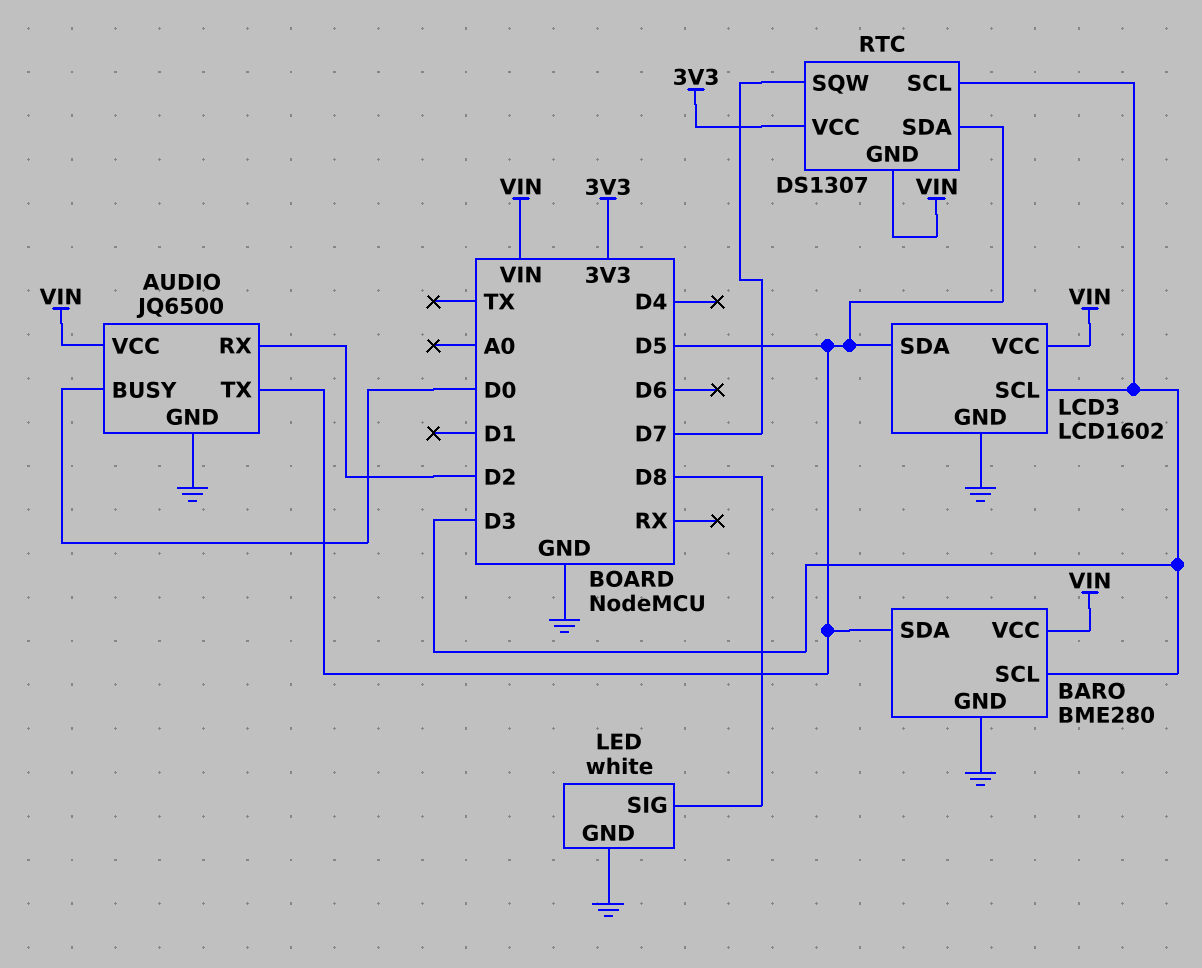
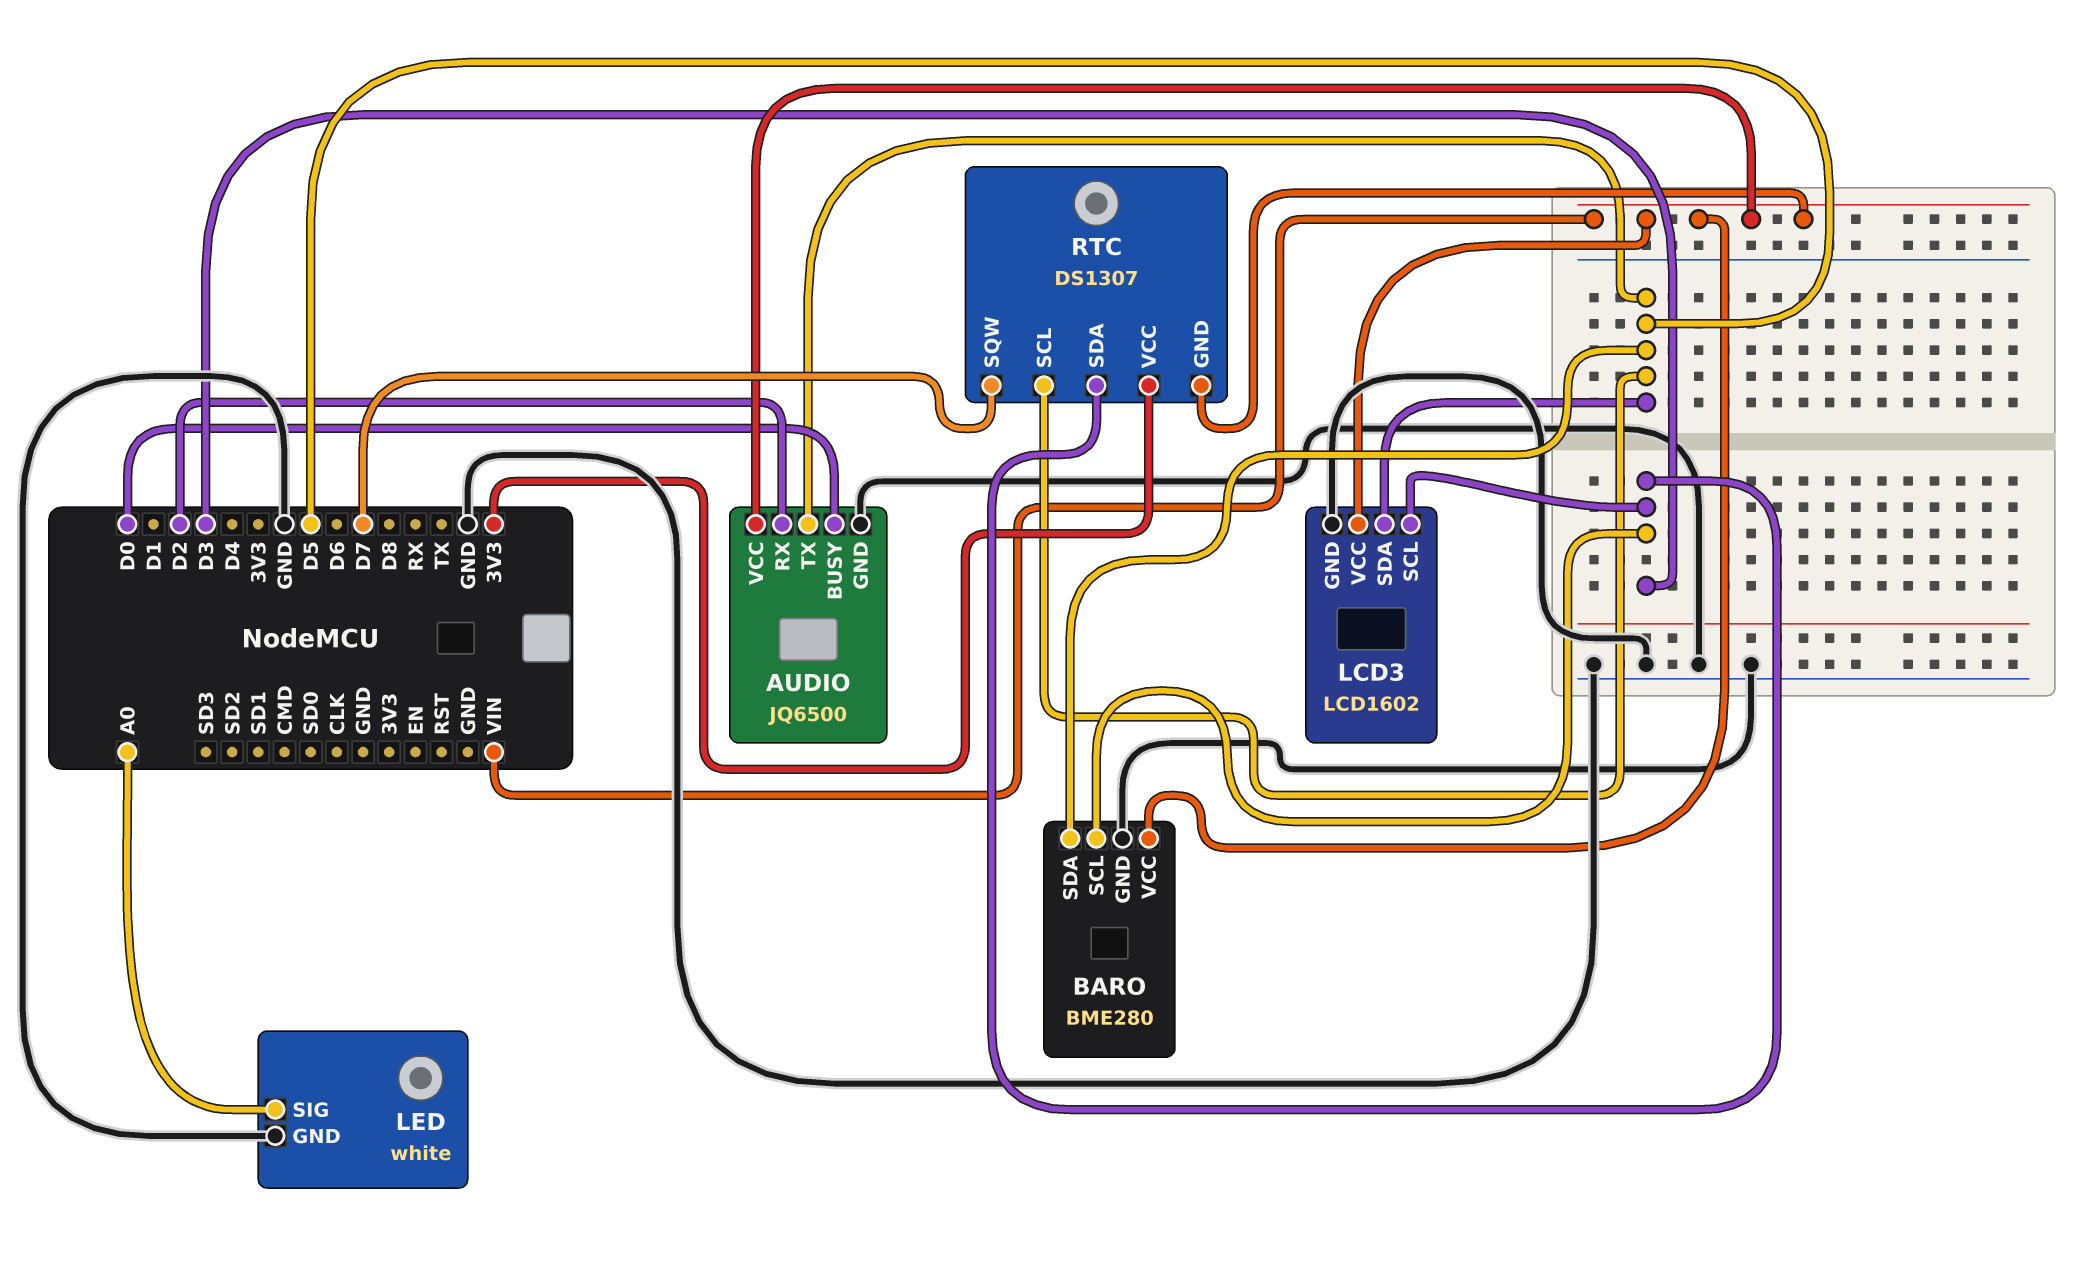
LED pin SIG: D8 -> A0
RTC pin SCL: D3 -> D5
RTC pin SDA: D5 -> D3

